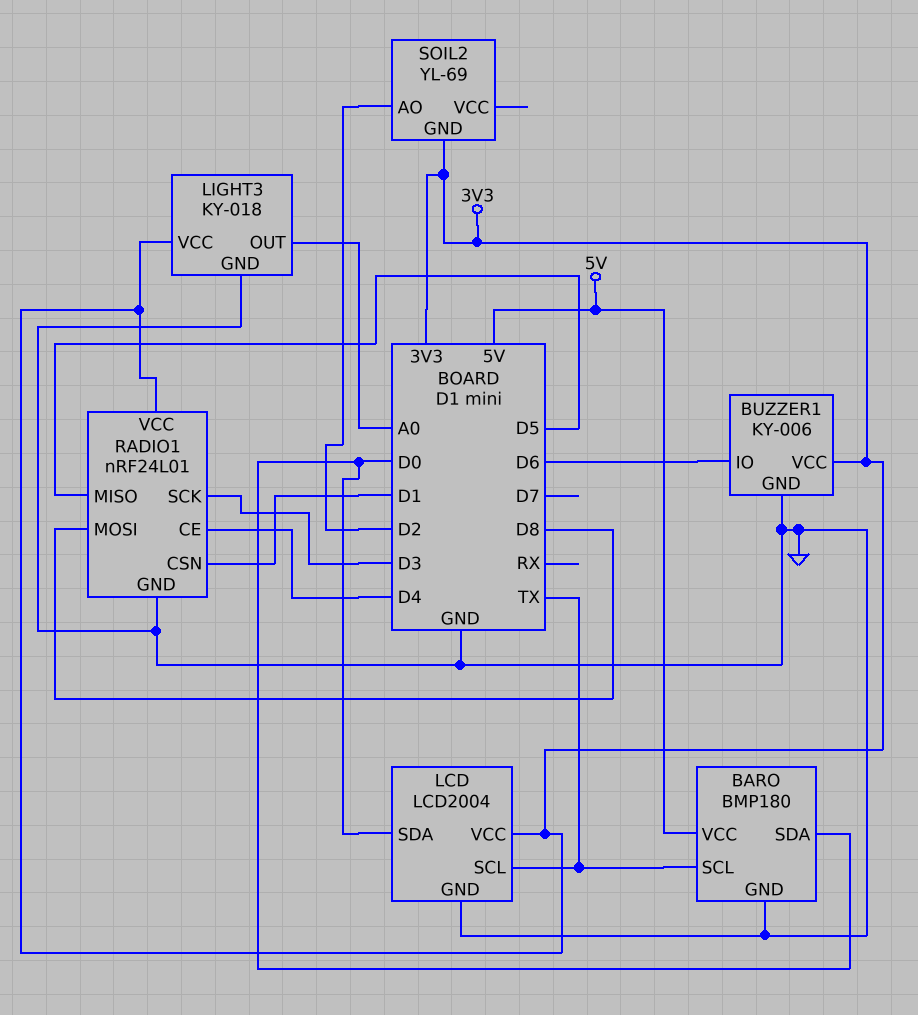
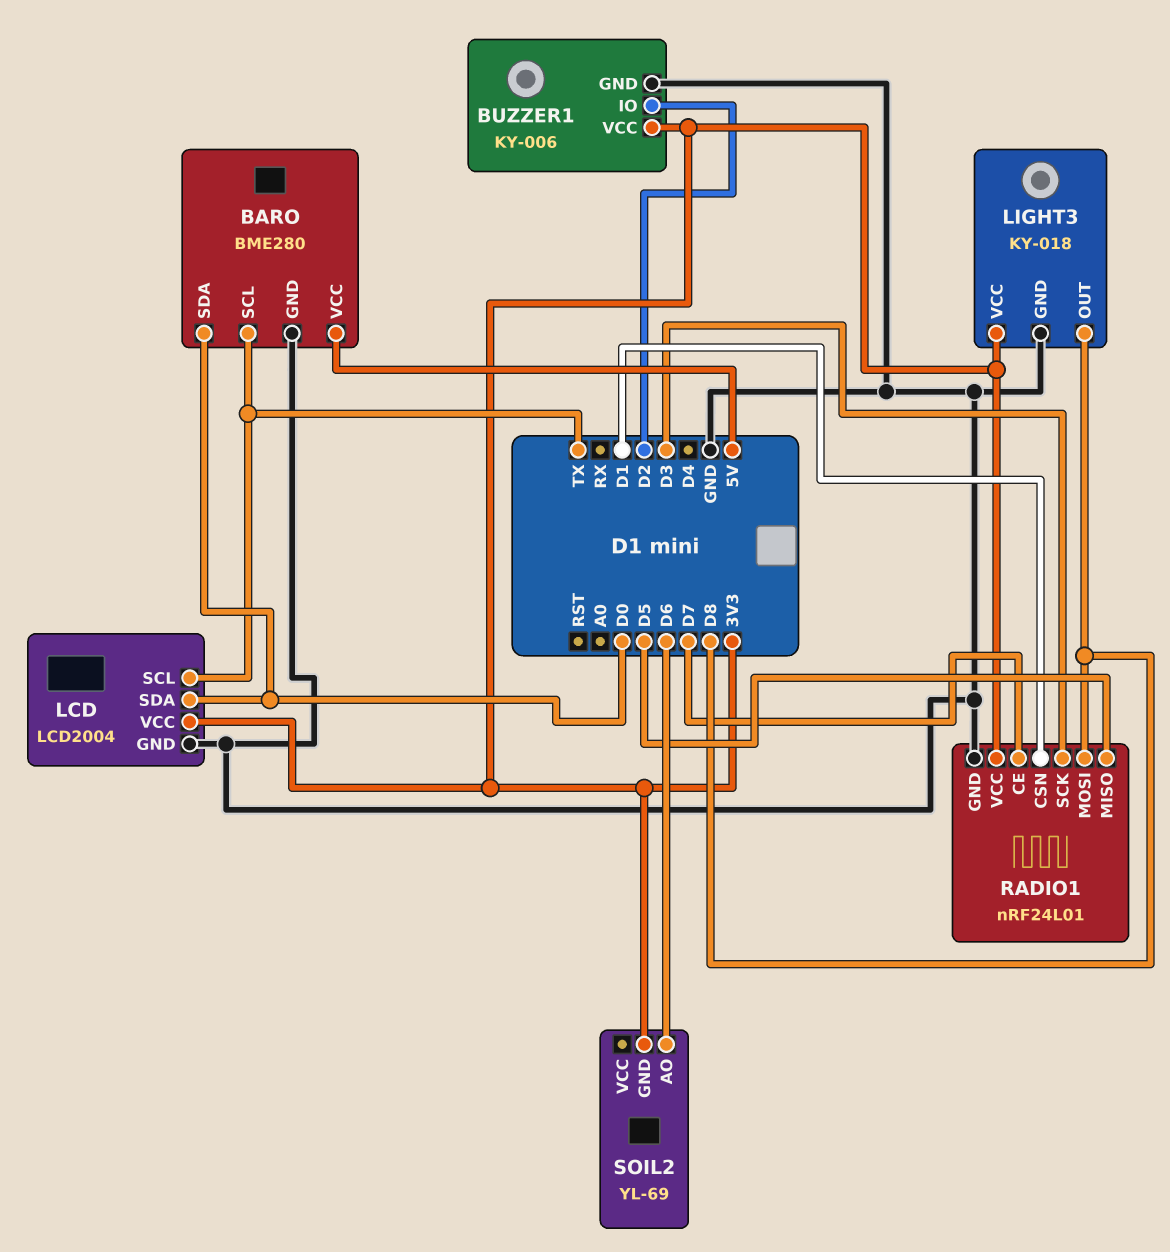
BARO: BMP180 -> BME280
BUZZER1 pin IO: D6 -> D2
LIGHT3 pin OUT: A0 -> D8
RADIO1 pin CE: D4 -> D7
SOIL2 pin AO: D2 -> D6

